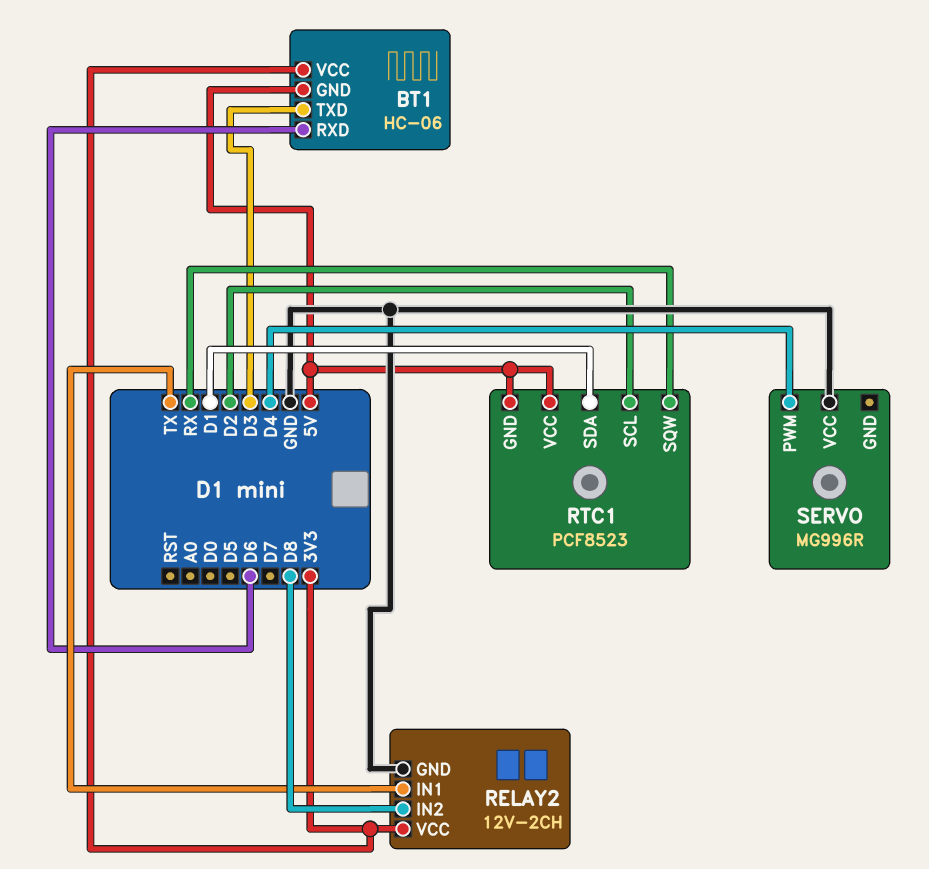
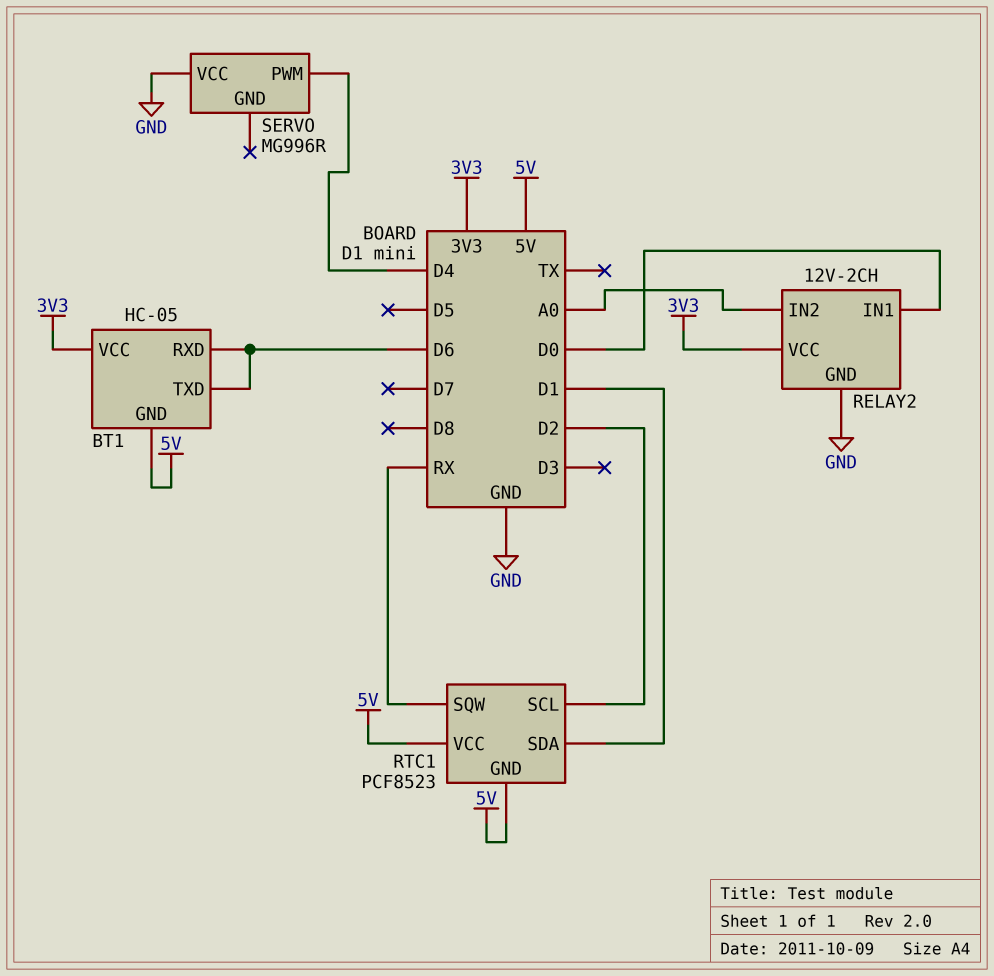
BT1: HC-06 -> HC-05
BT1 pin TXD: D3 -> D6
RELAY2 pin IN1: TX -> D0
RELAY2 pin IN2: D8 -> A0

